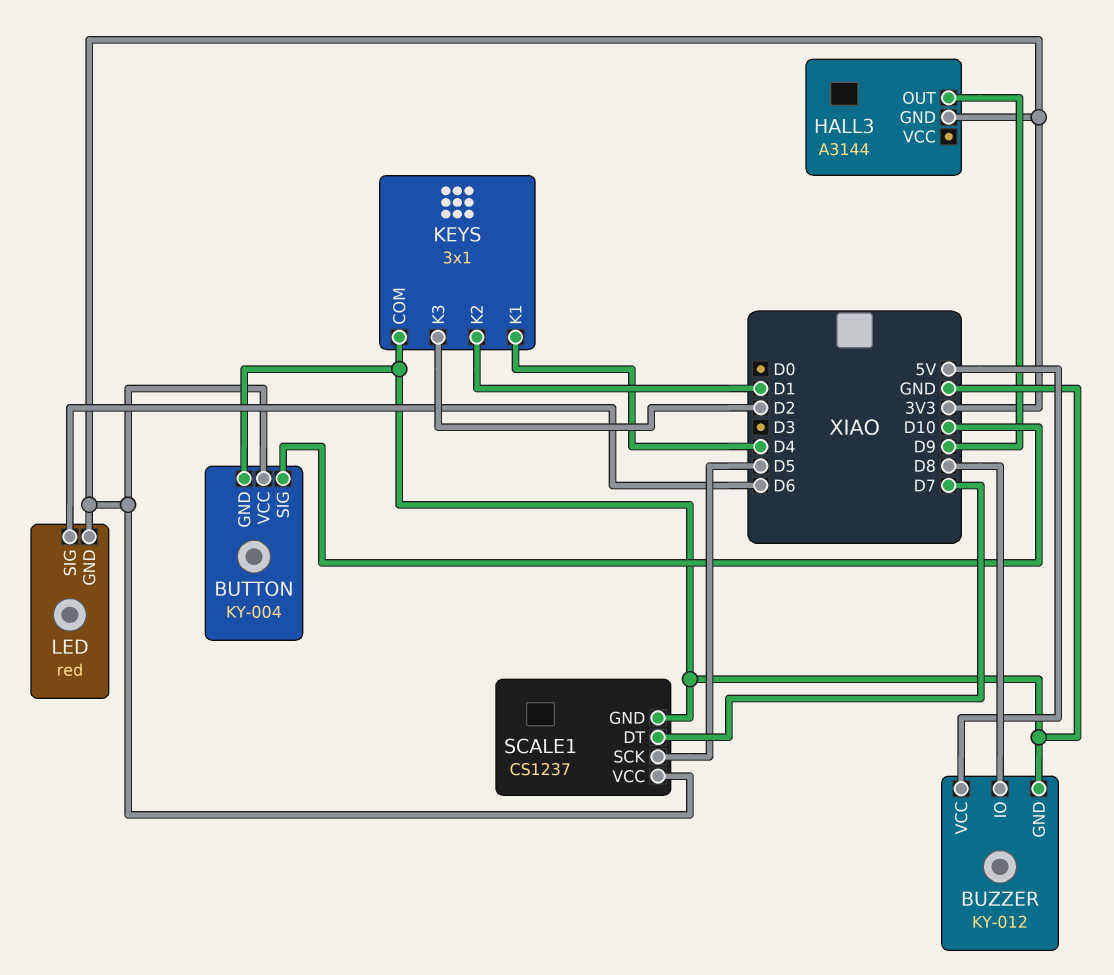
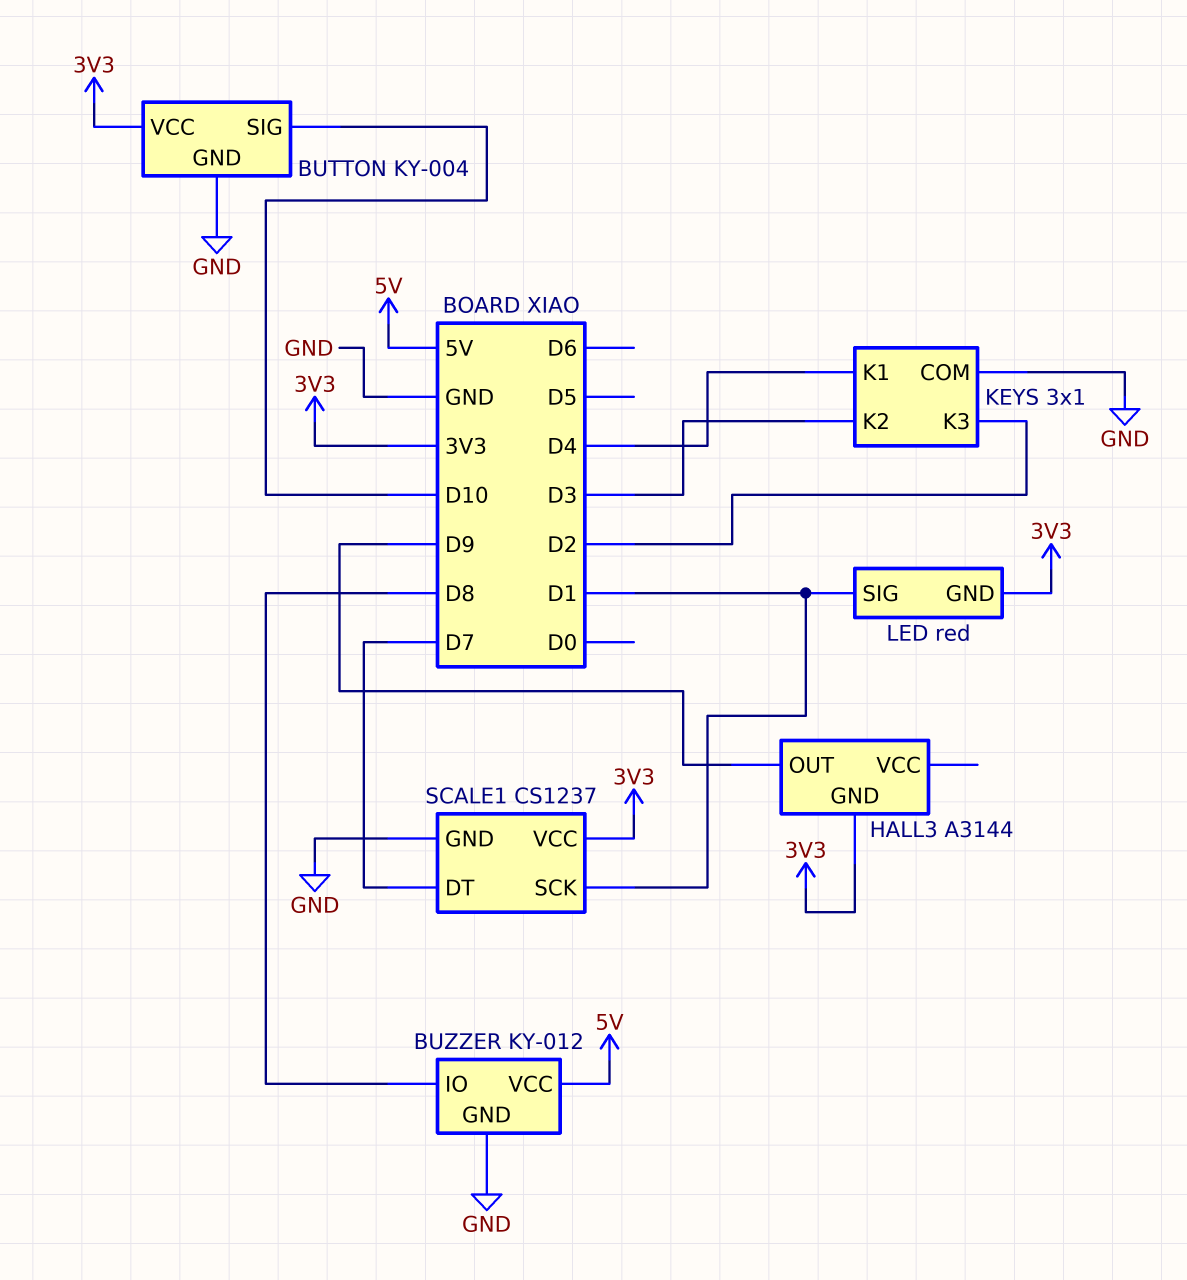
KEYS pin K2: D1 -> D3
LED pin SIG: D6 -> D1
SCALE1 pin SCK: D5 -> D1

